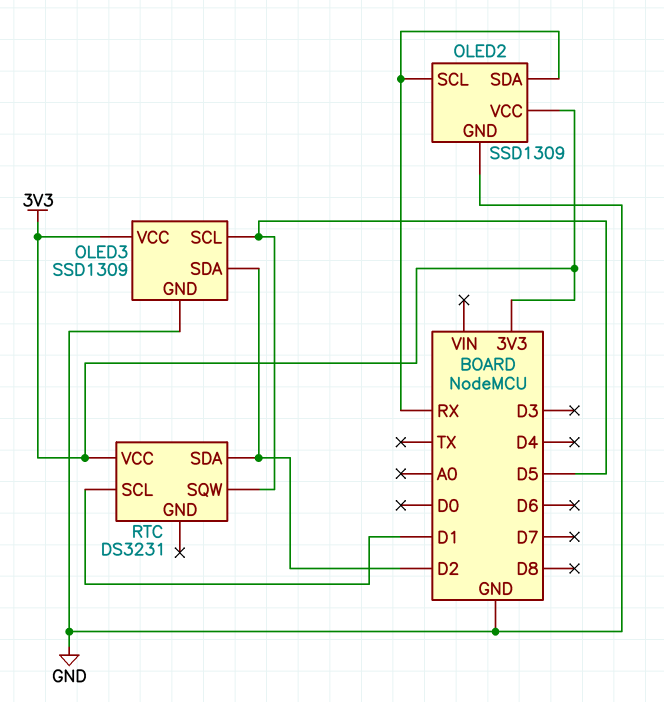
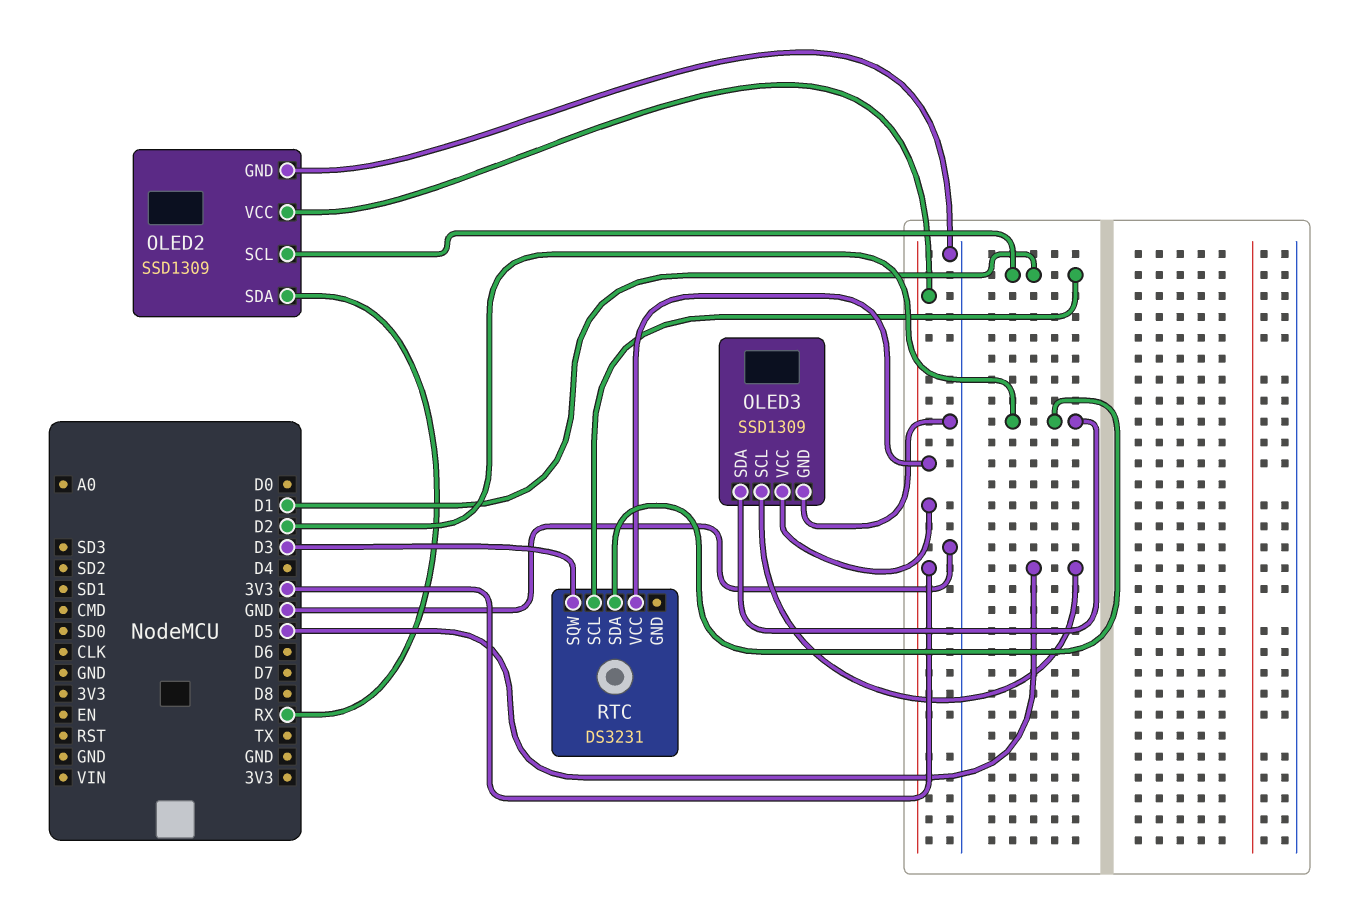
OLED2 pin SCL: RX -> D1
RTC pin SQW: D5 -> D3

